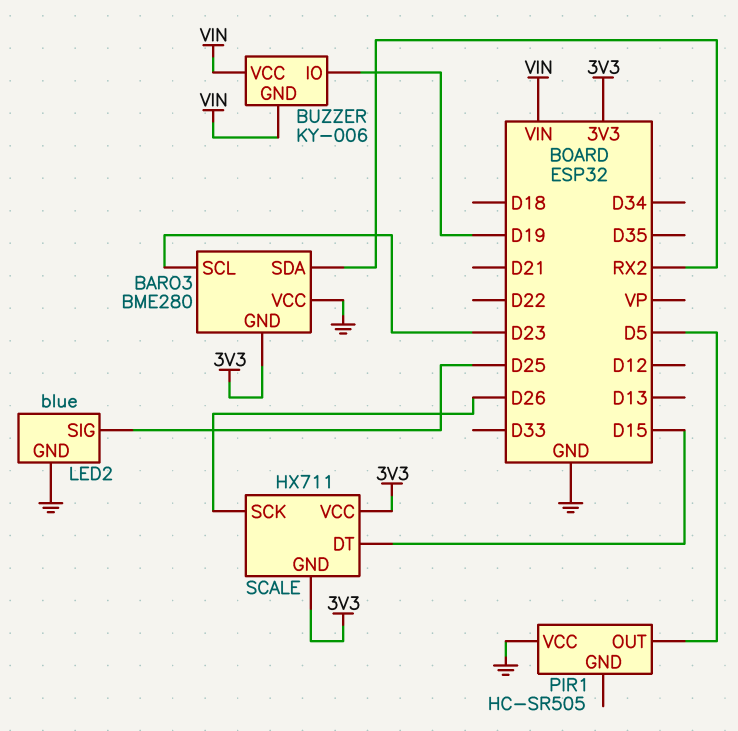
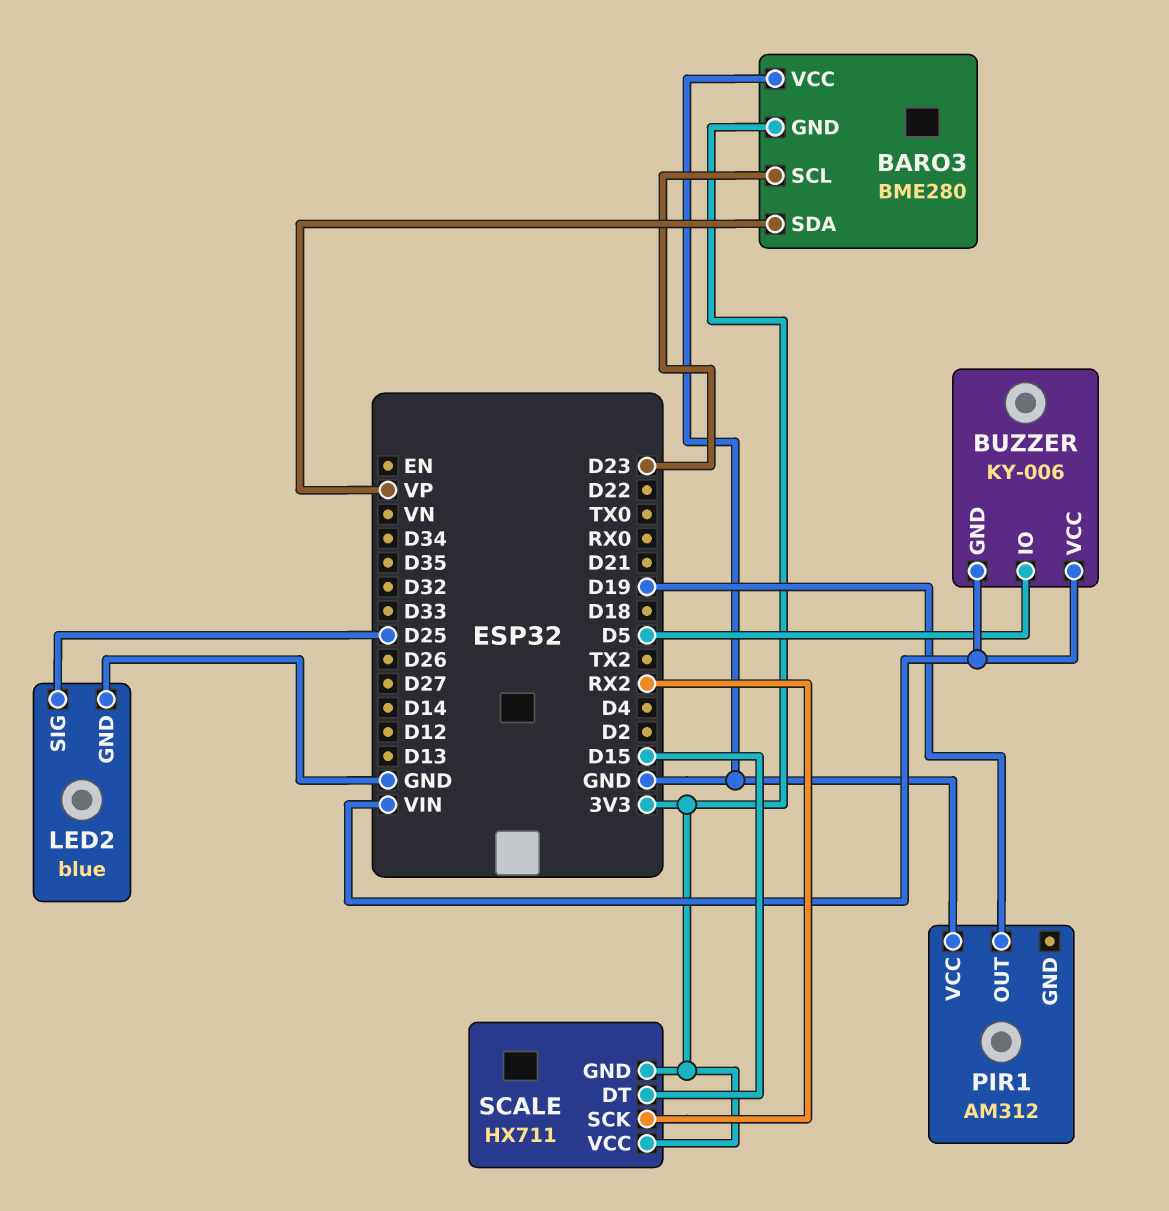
BARO3 pin SDA: RX2 -> VP
BUZZER pin IO: D19 -> D5
PIR1: HC-SR505 -> AM312
PIR1 pin OUT: D5 -> D19
SCALE pin SCK: D26 -> RX2

